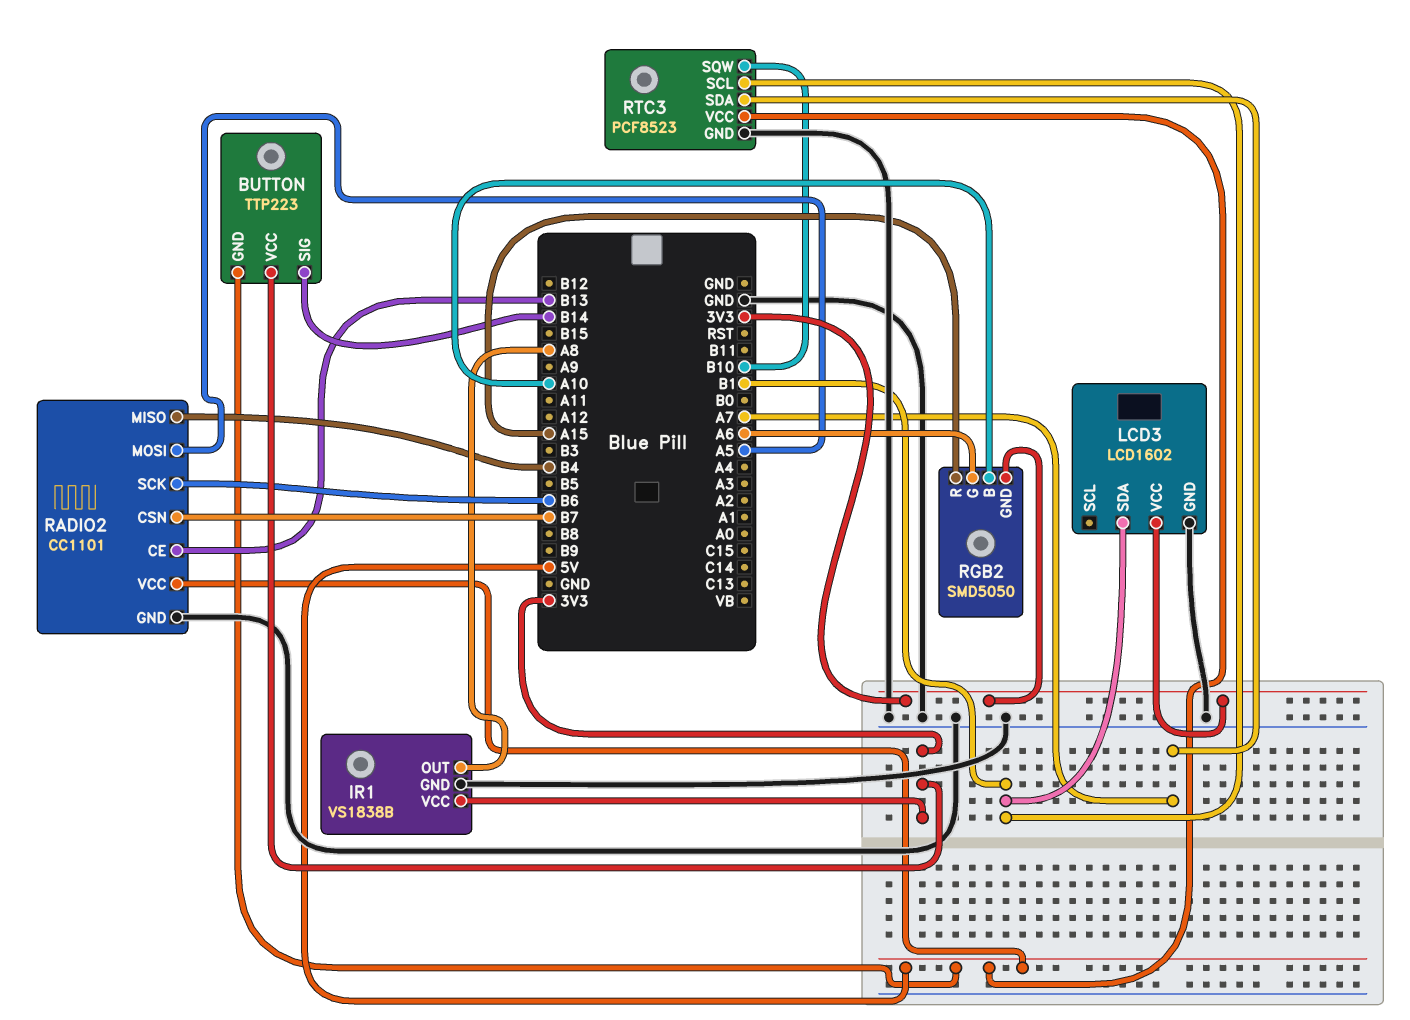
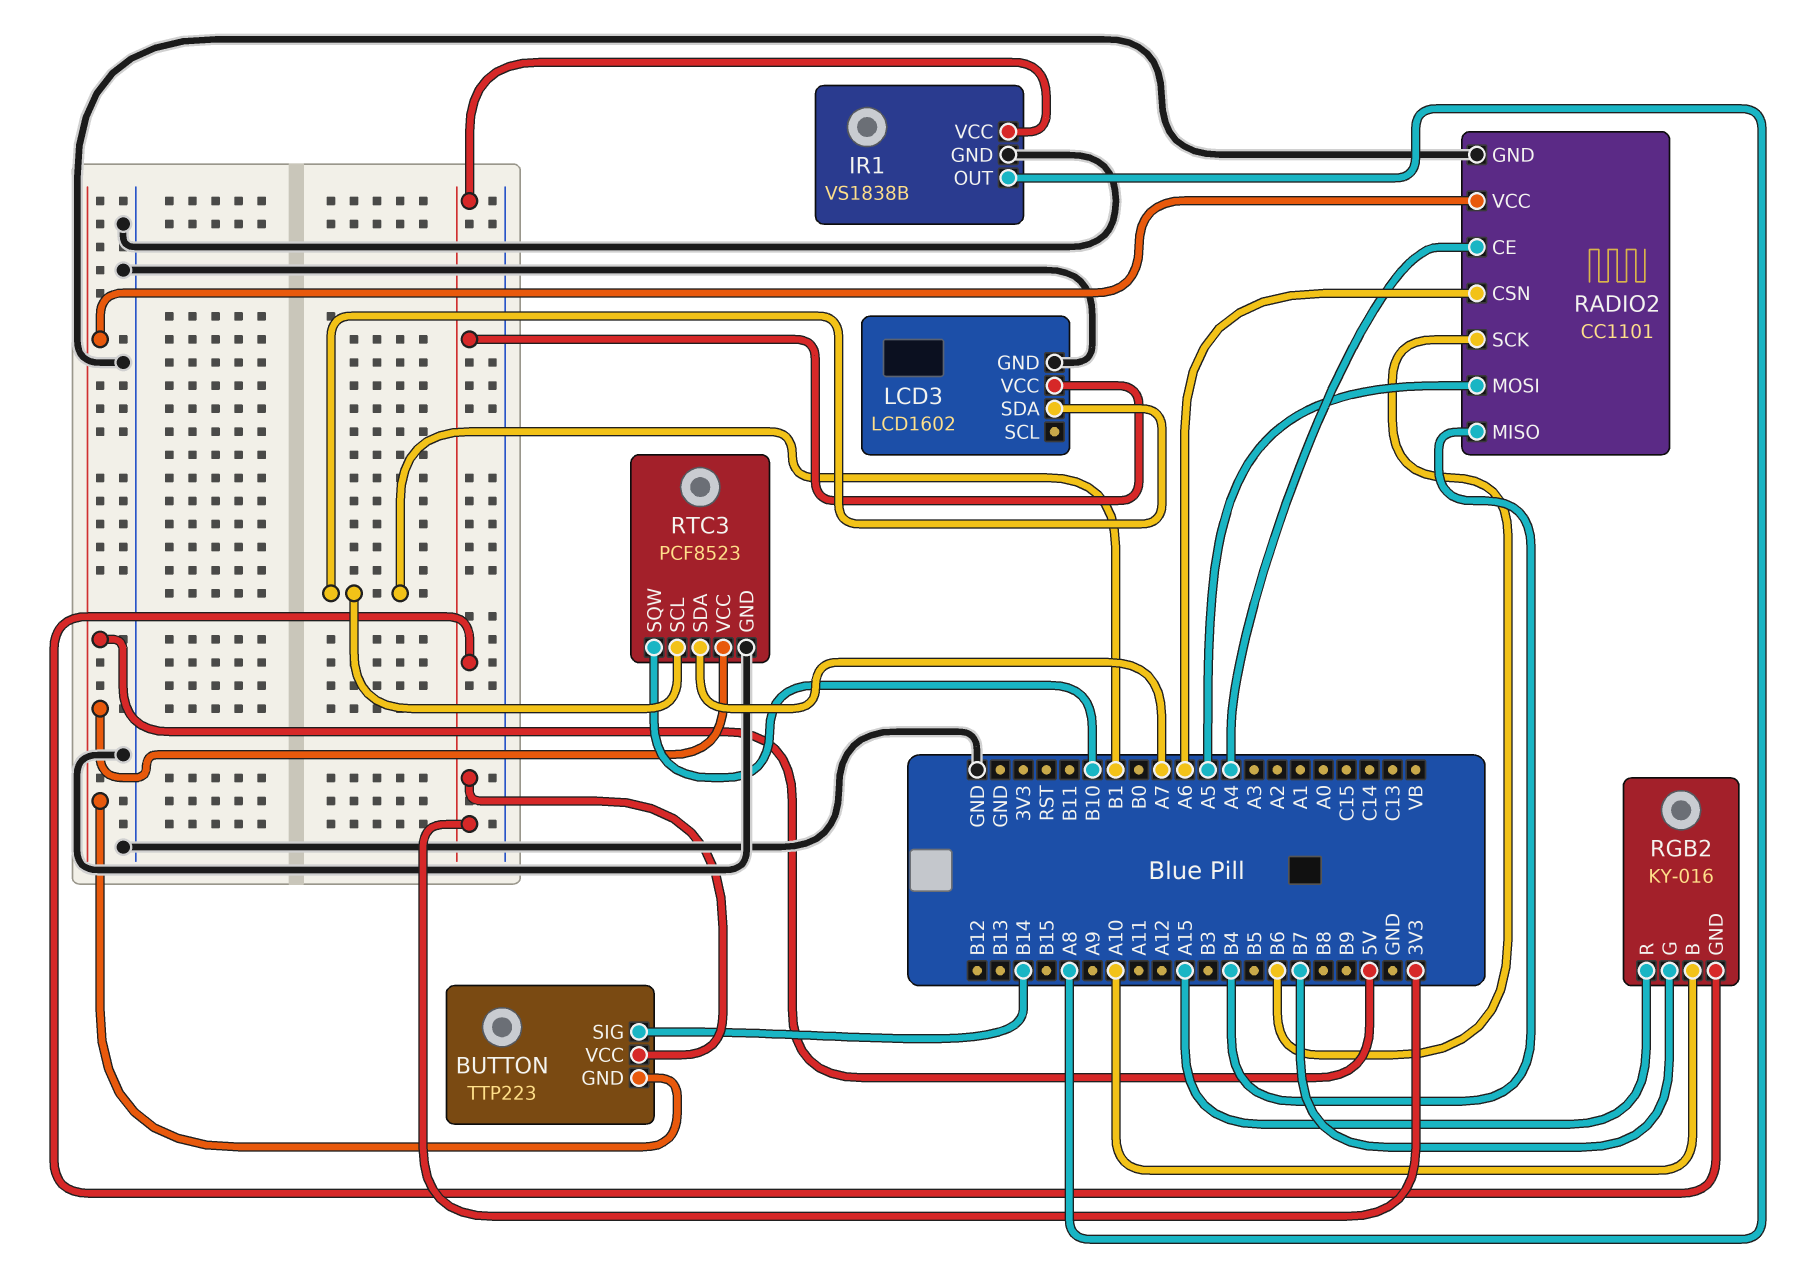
RADIO2 pin CE: B13 -> A4
RADIO2 pin CSN: B7 -> A6
RGB2: SMD5050 -> KY-016
RGB2 pin G: A6 -> B7

